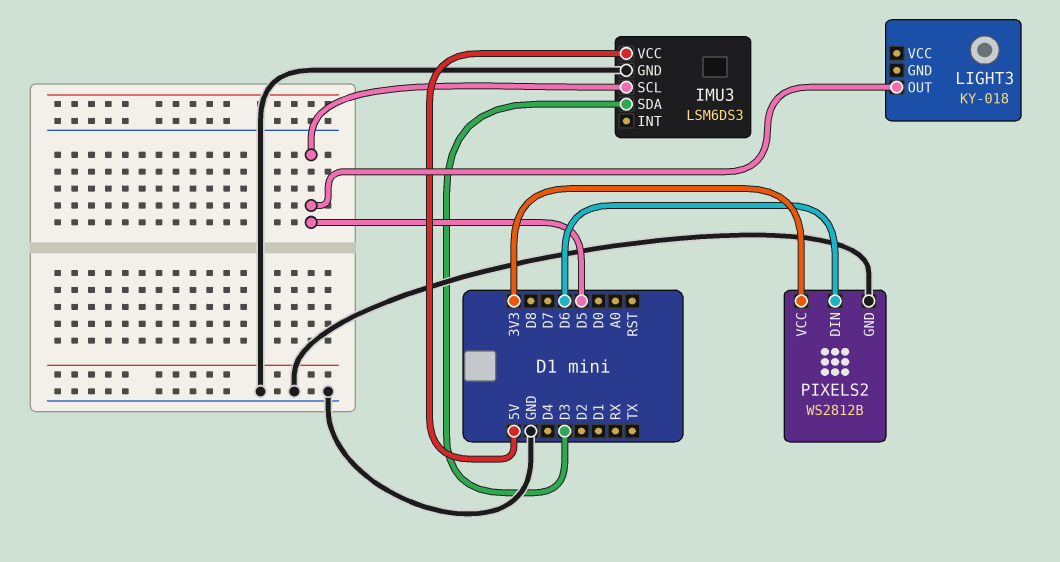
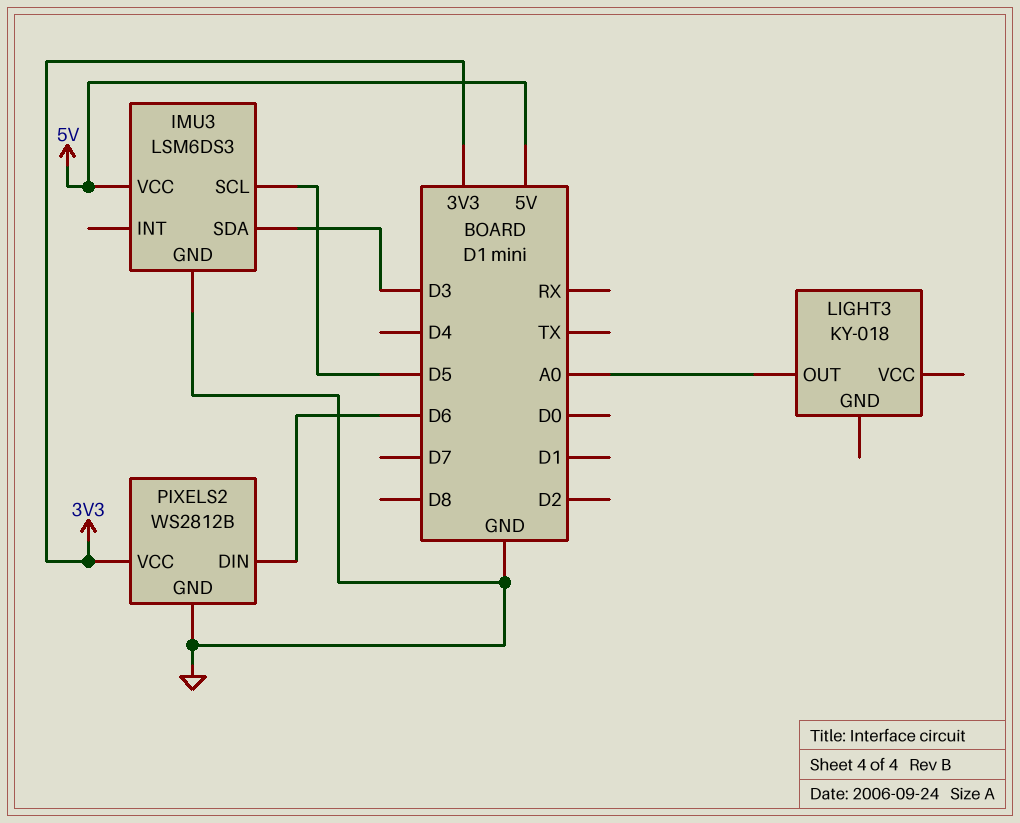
LIGHT3 pin OUT: D5 -> A0

